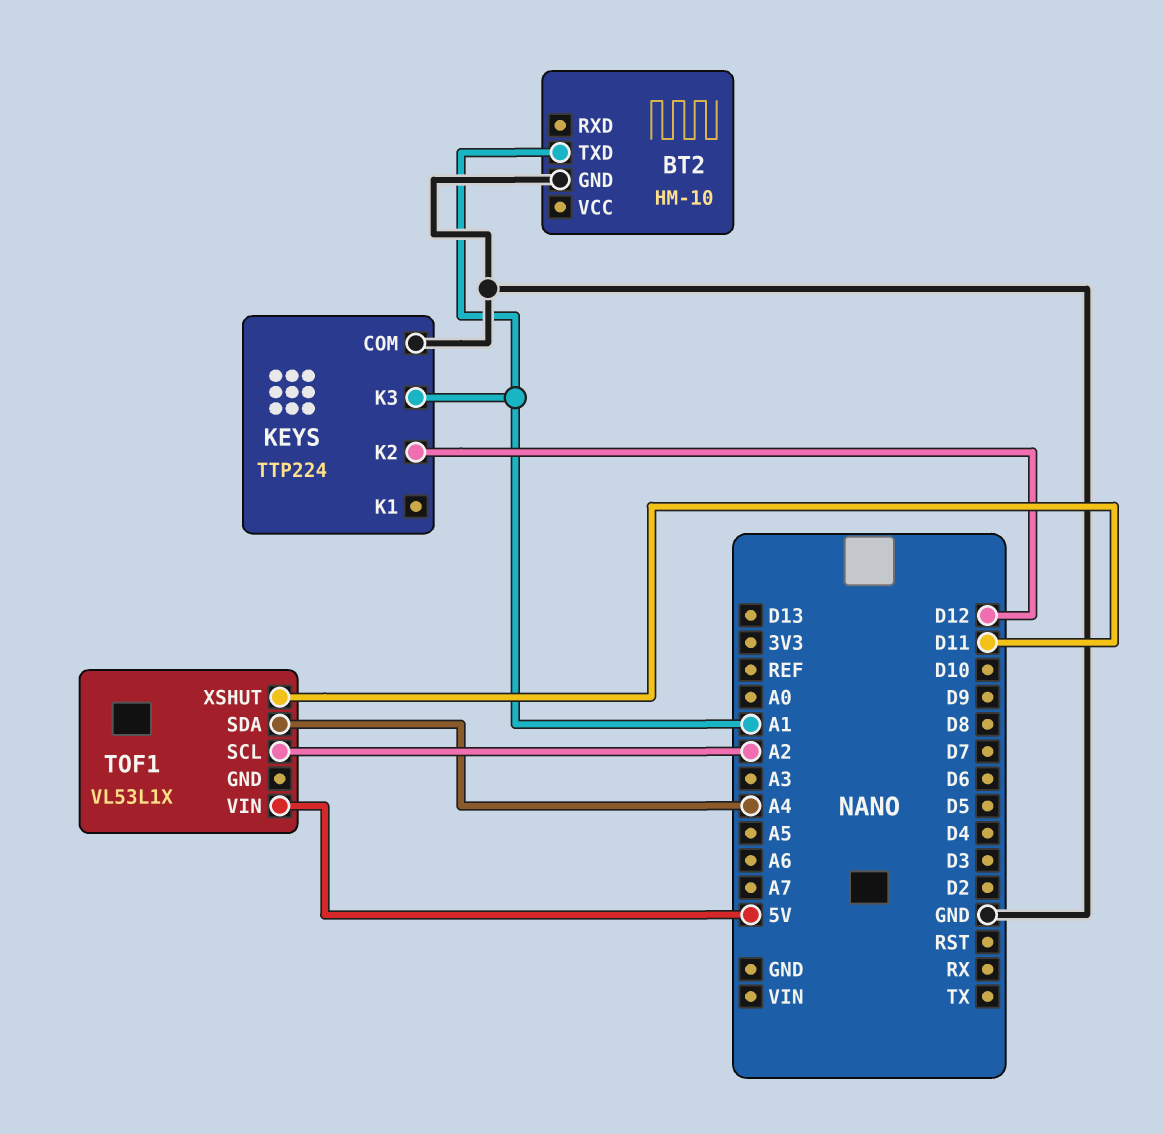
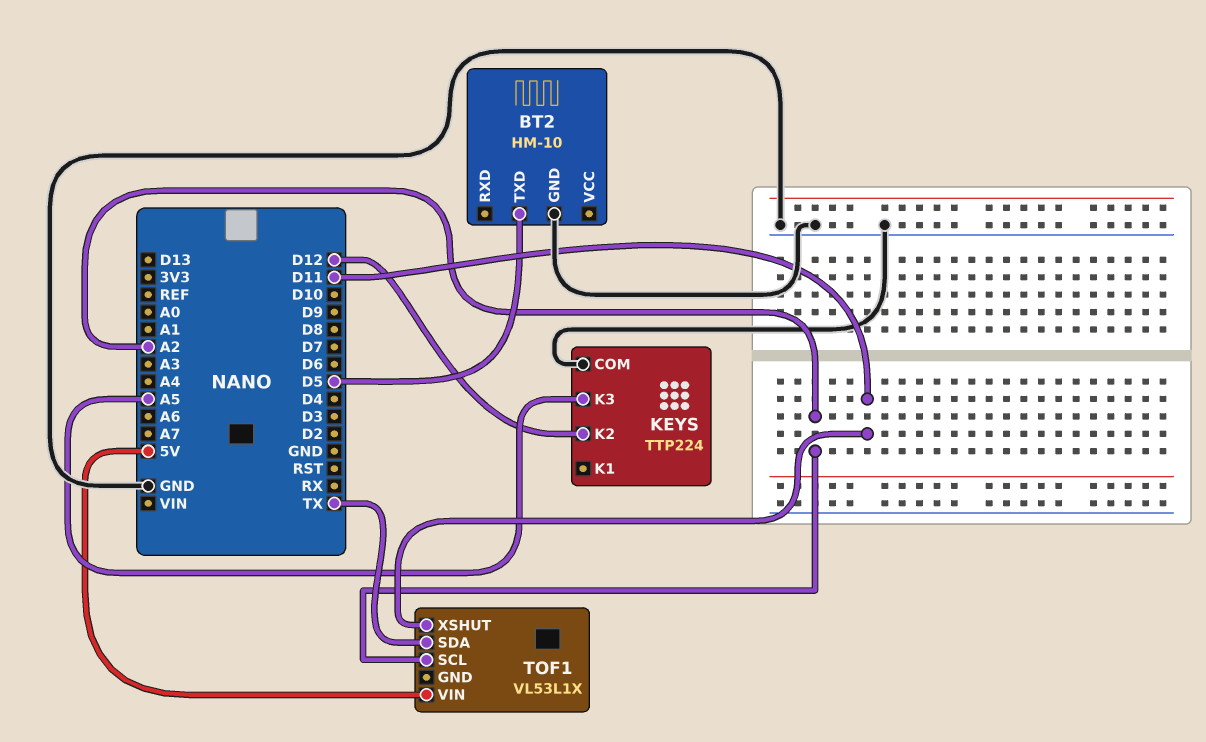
BT2 pin TXD: A1 -> D5
KEYS pin K3: A1 -> A5
TOF1 pin SDA: A4 -> TX

